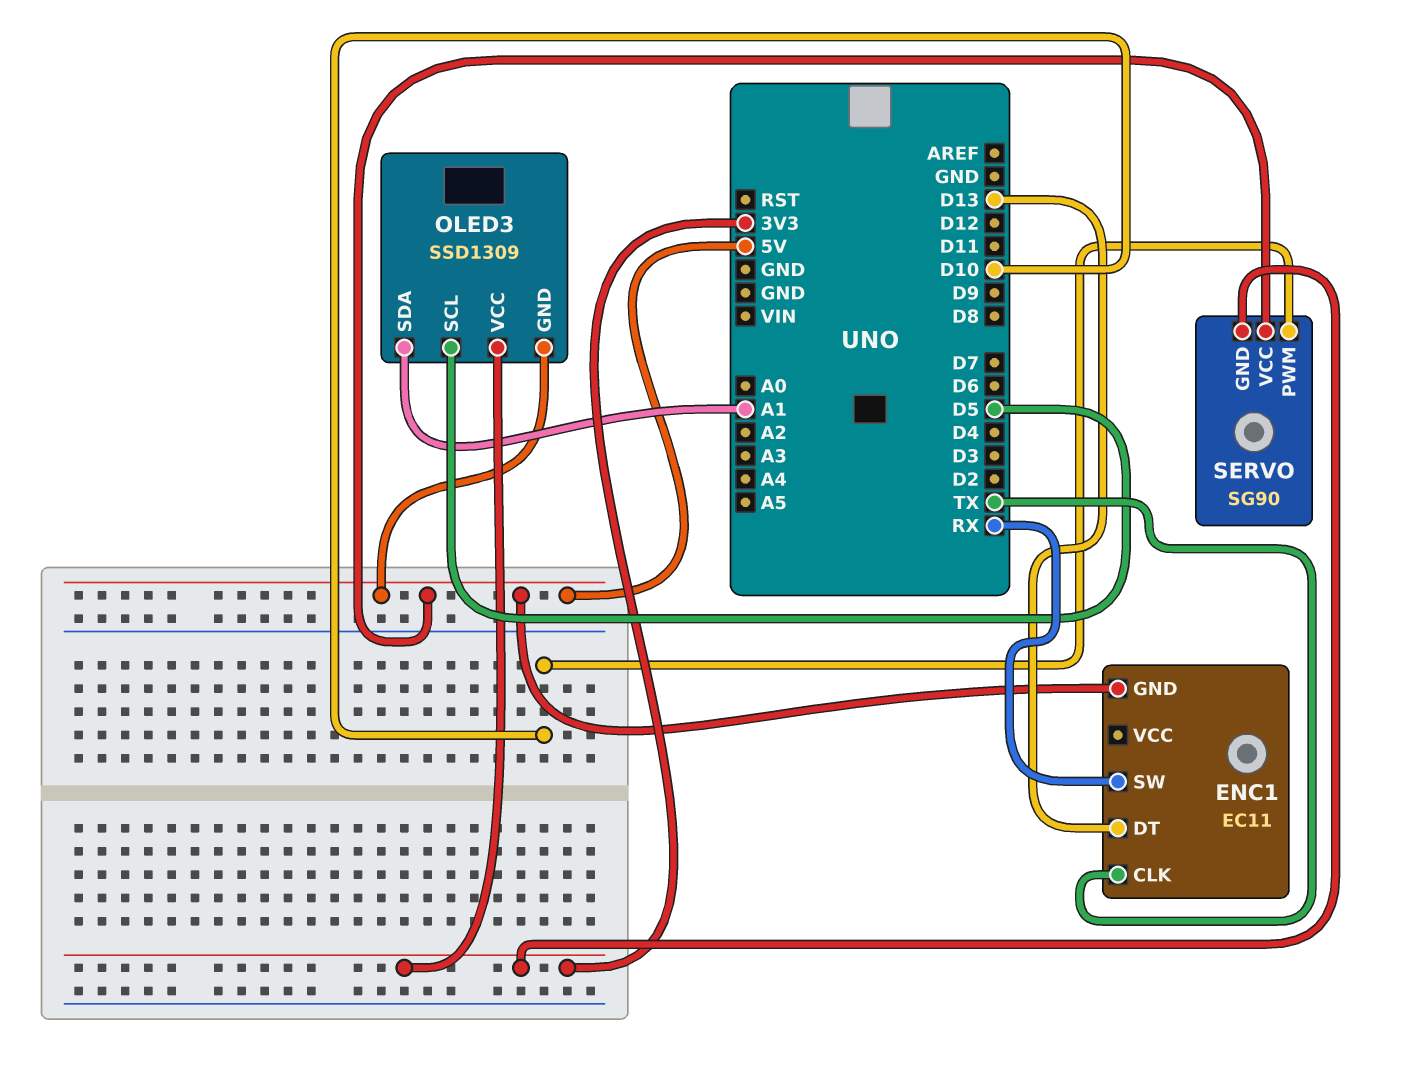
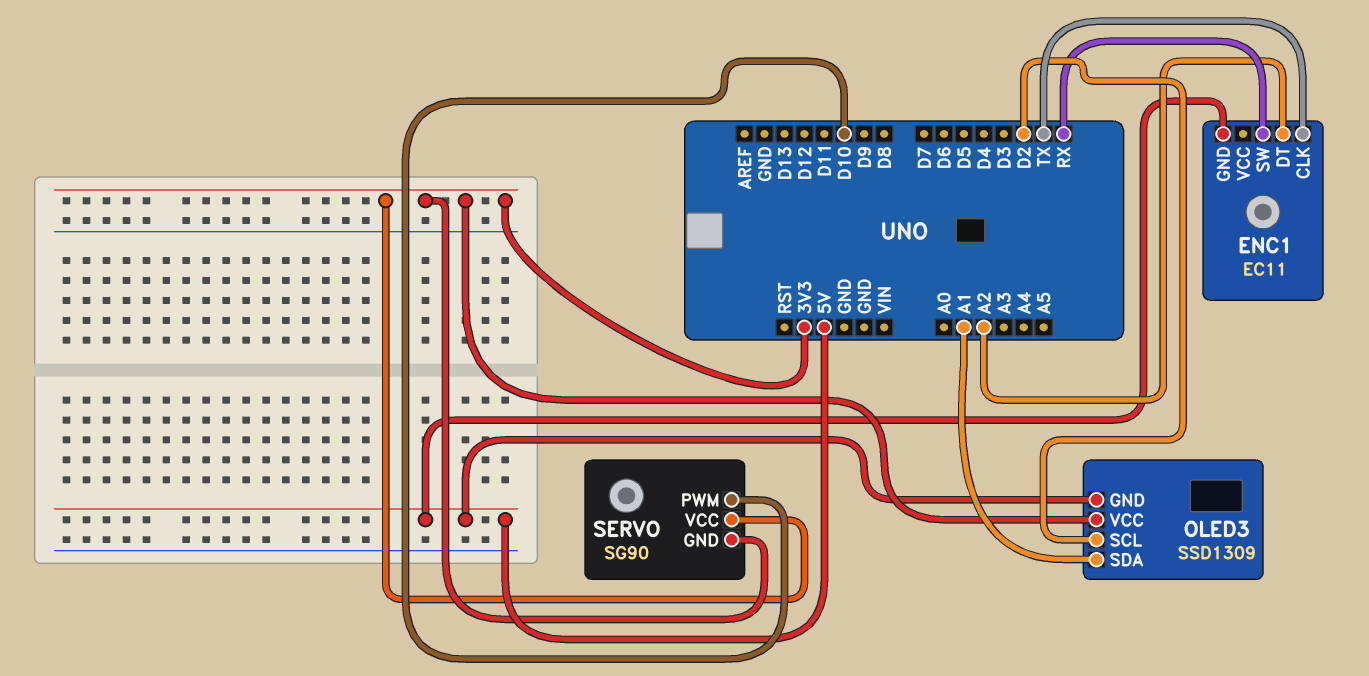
ENC1 pin DT: D13 -> A2
OLED3 pin SCL: D5 -> D2
SERVO pin VCC: 5V -> 3V3

